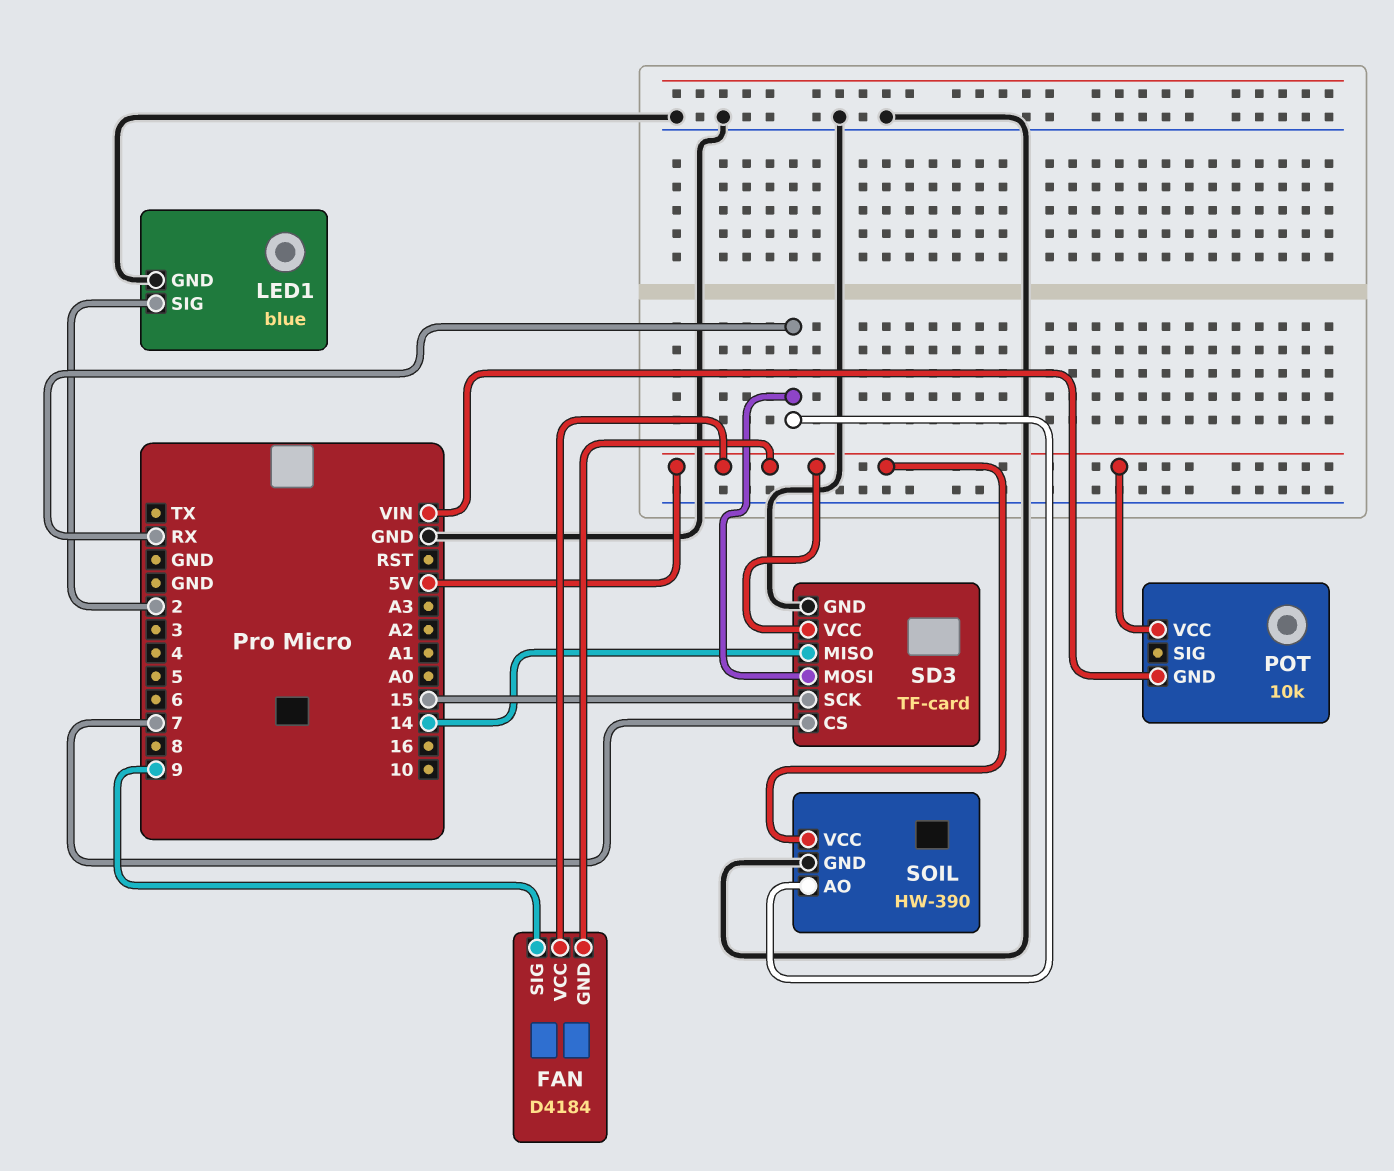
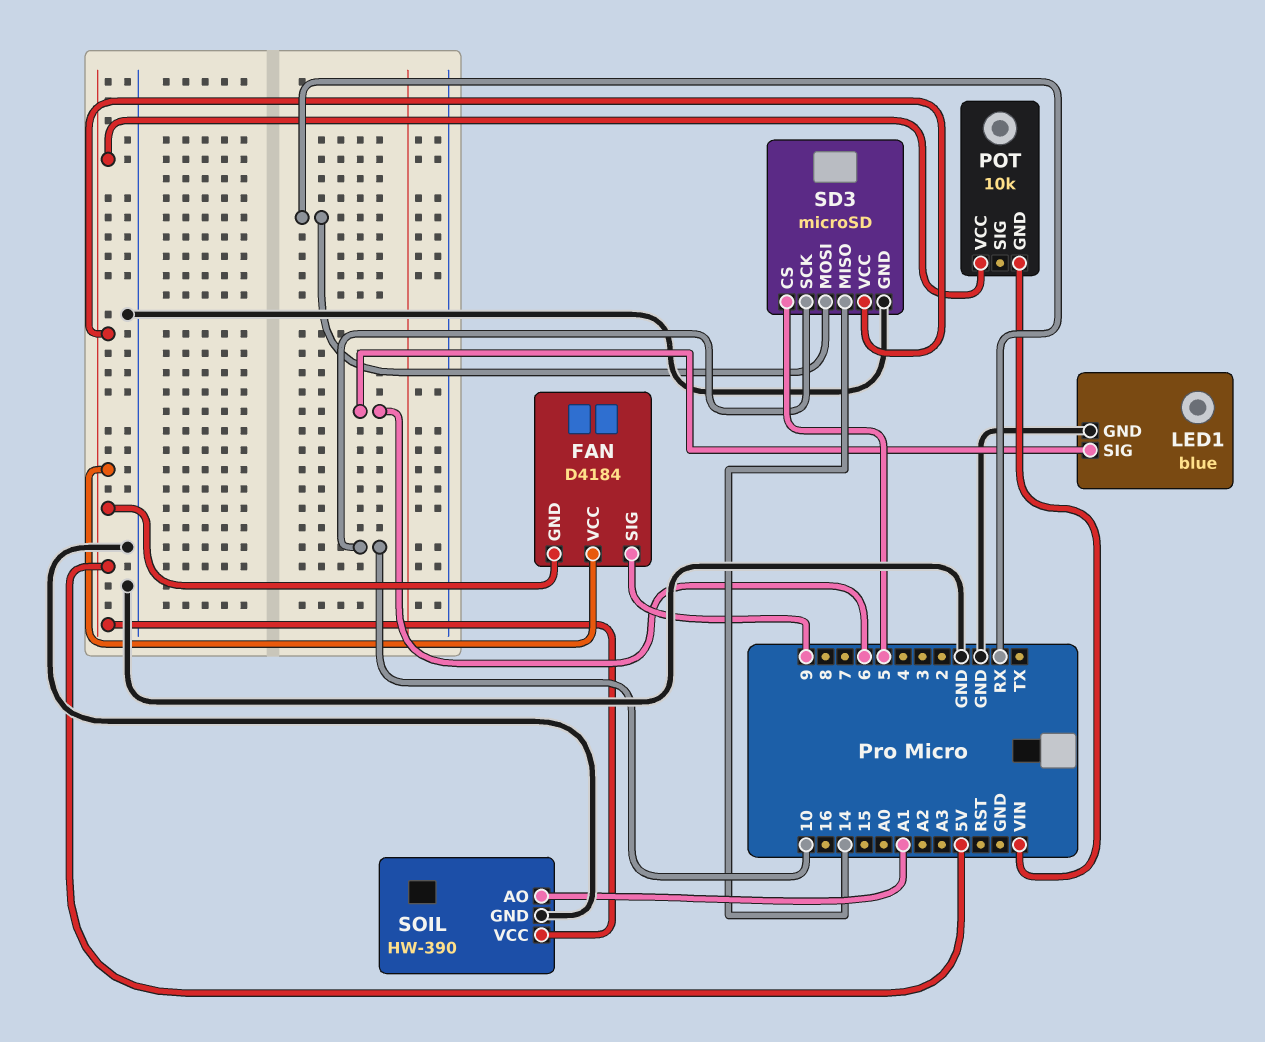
LED1 pin SIG: 2 -> 6
SD3: TF-card -> microSD
SD3 pin CS: 7 -> 5
SD3 pin SCK: 15 -> 10
SOIL pin AO: RX -> A1

